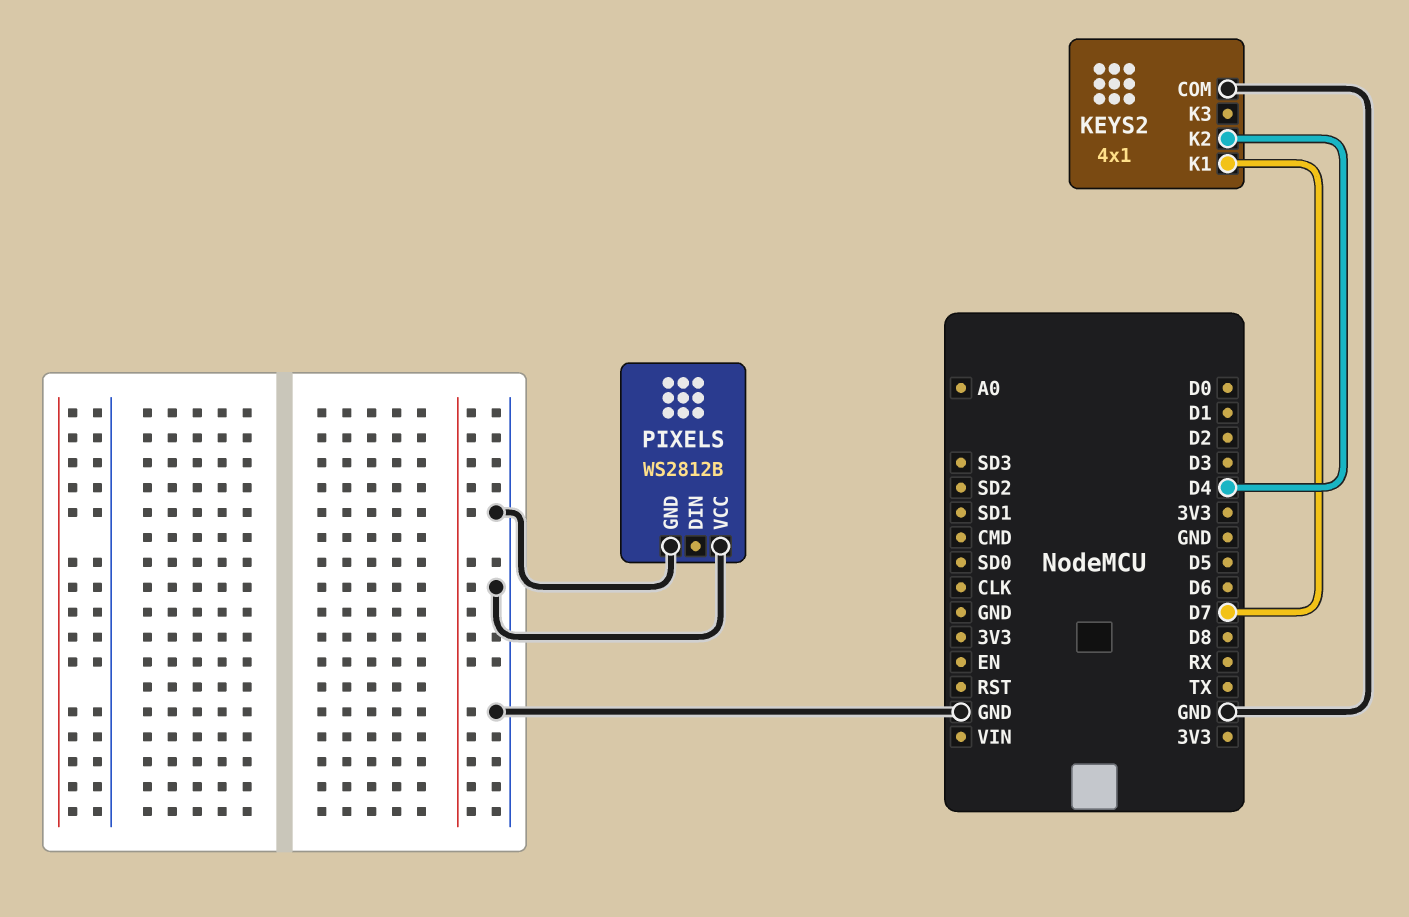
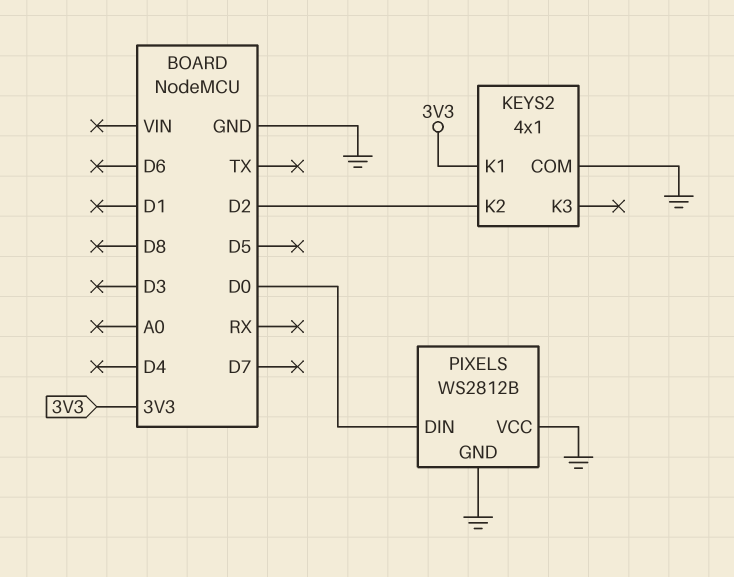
KEYS2 pin K1: D7 -> 3V3
KEYS2 pin K2: D4 -> D2
PIXELS pin DIN: none -> D0

